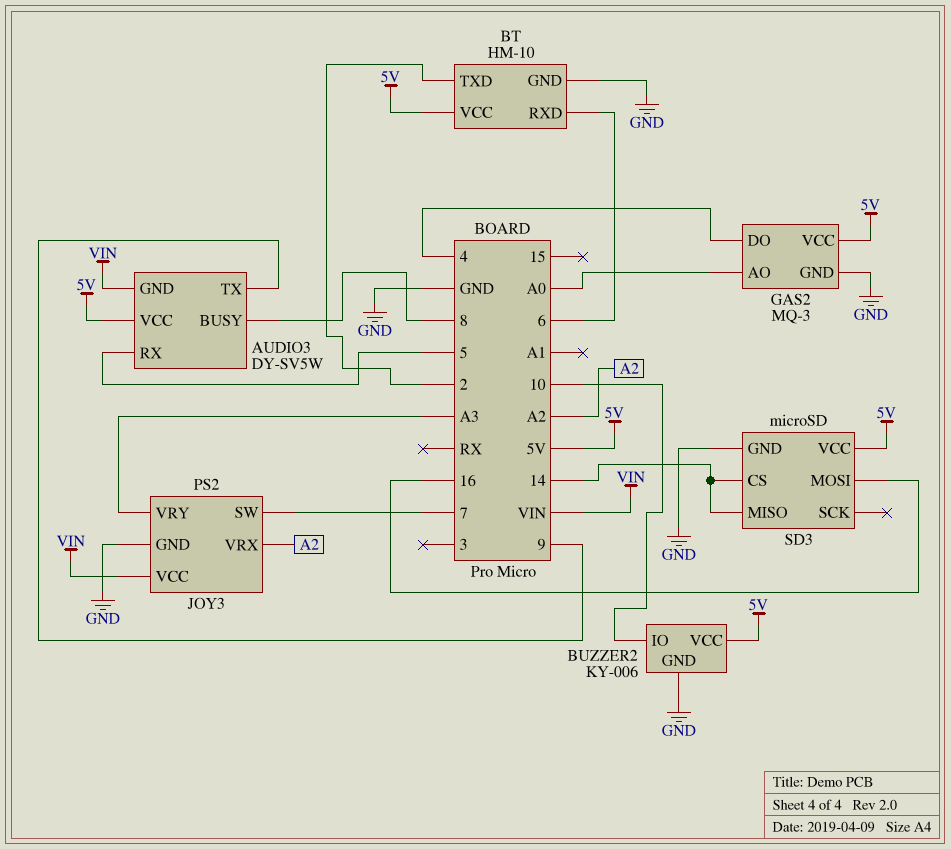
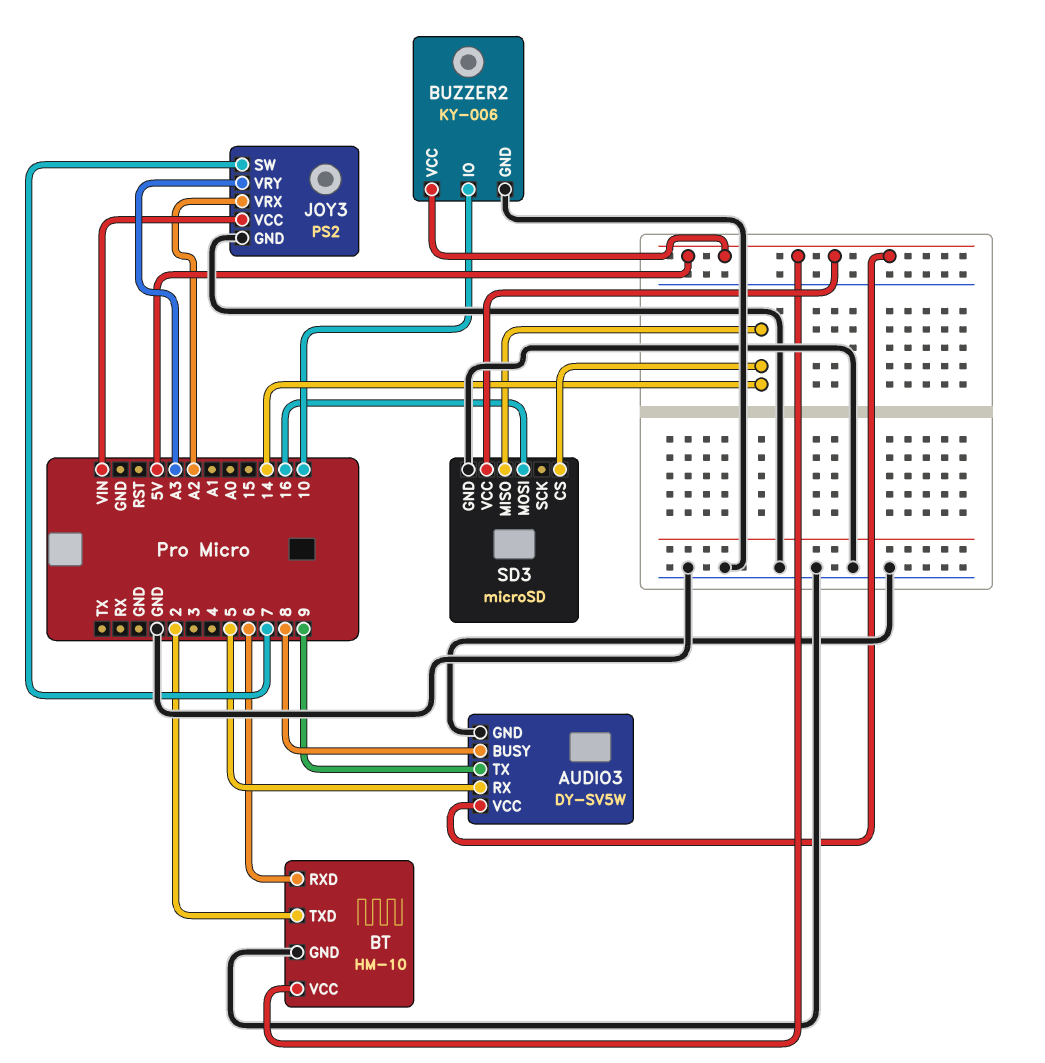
AUDIO3 pin GND: VIN -> GND
GAS2: MQ-3 -> none
GAS2 pin AO: A0 -> none
GAS2 pin DO: 4 -> none
GAS2 pin GND: GND -> none
GAS2 pin VCC: 5V -> none

